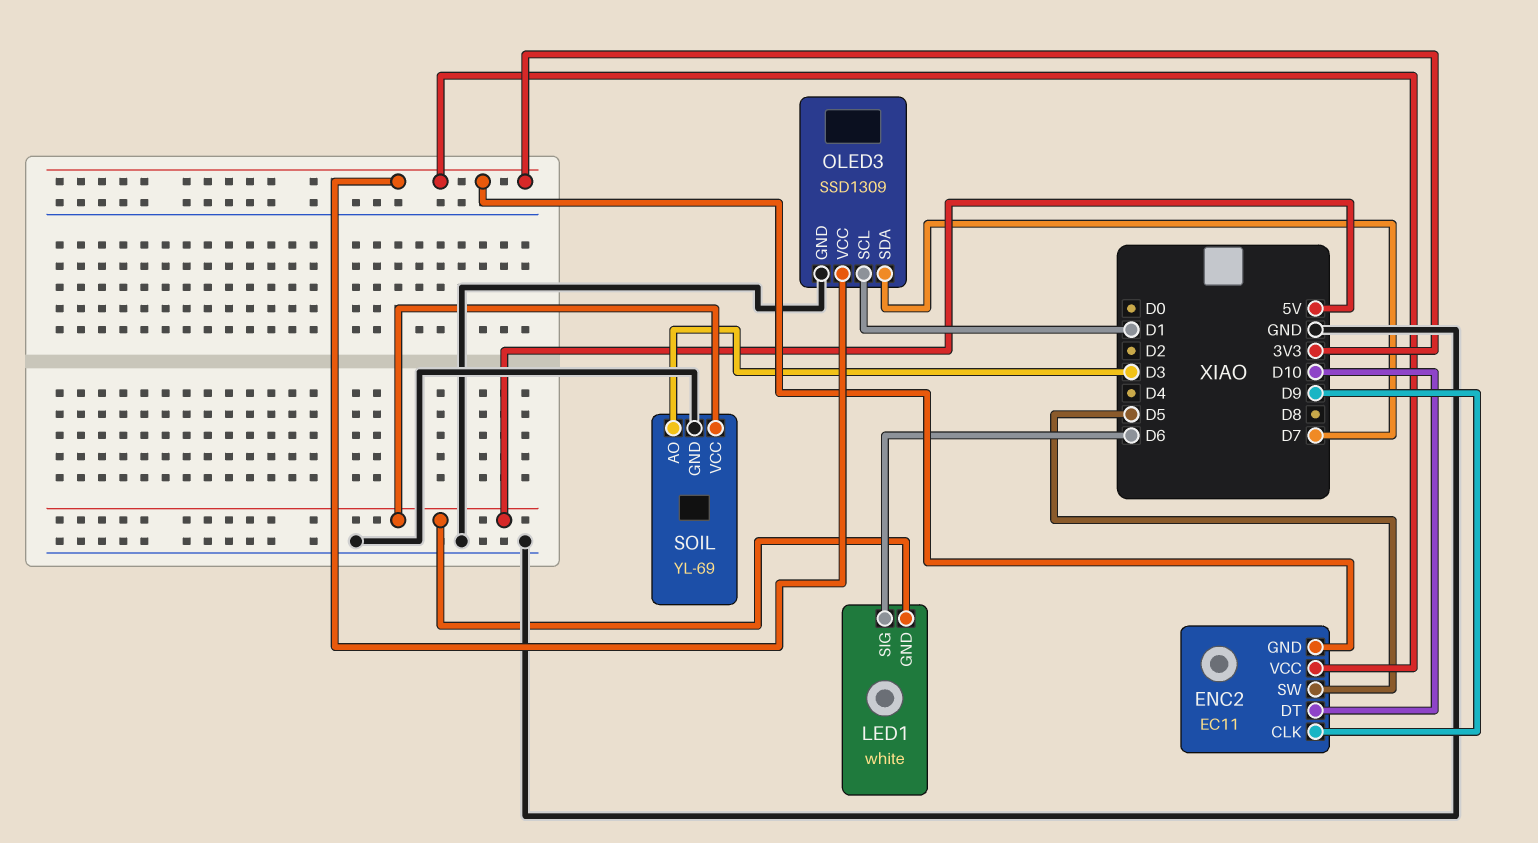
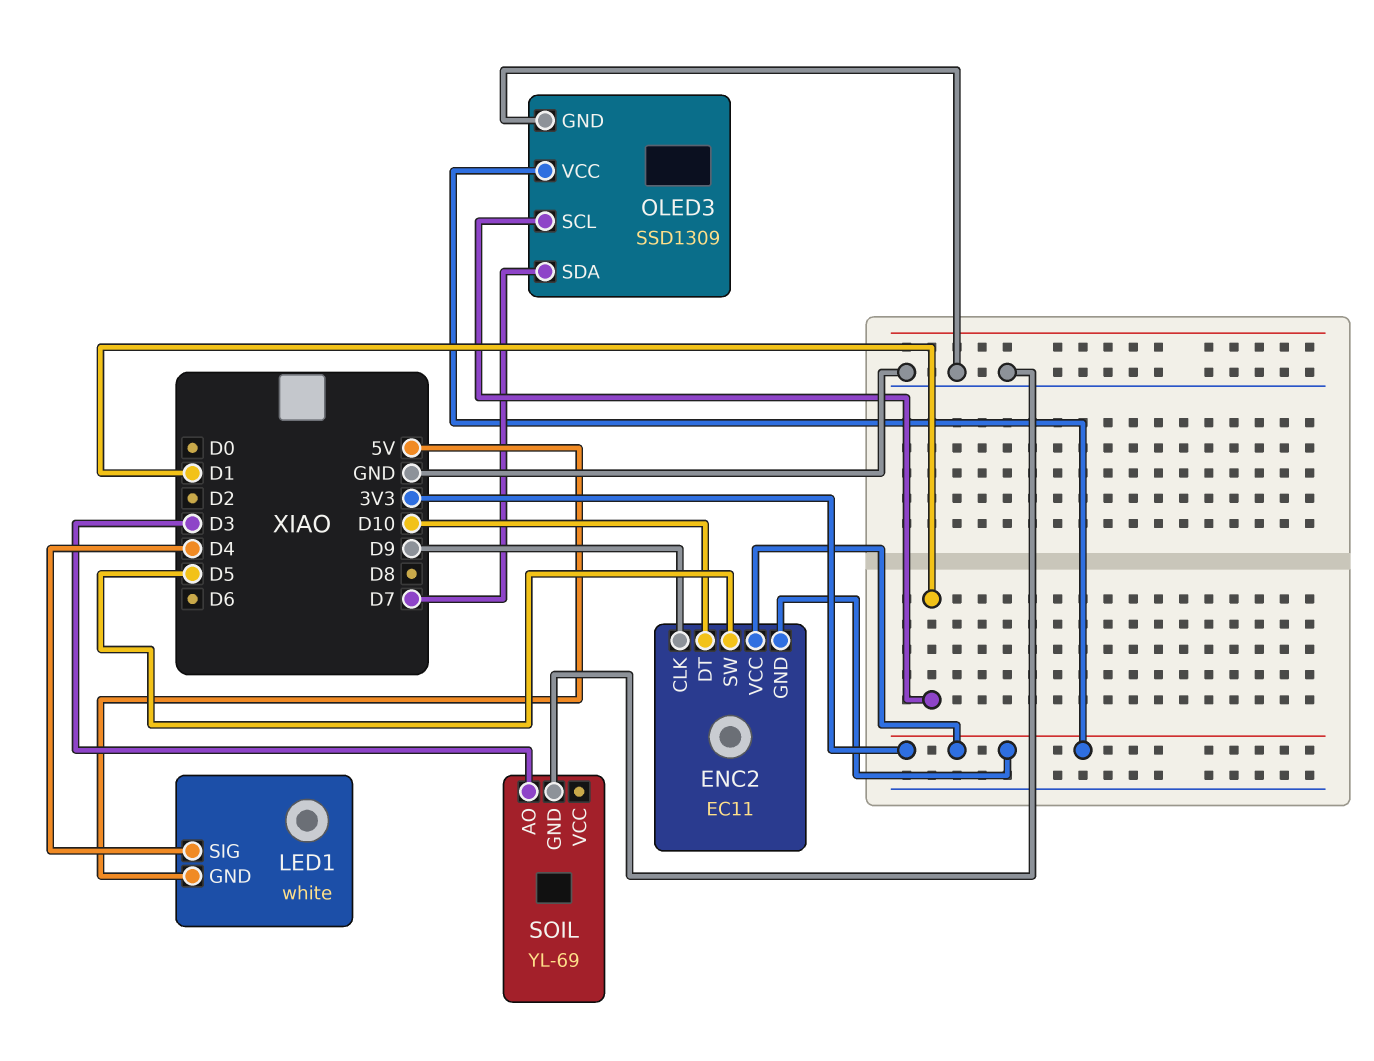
LED1 pin SIG: D6 -> D4
SOIL pin VCC: 5V -> none

